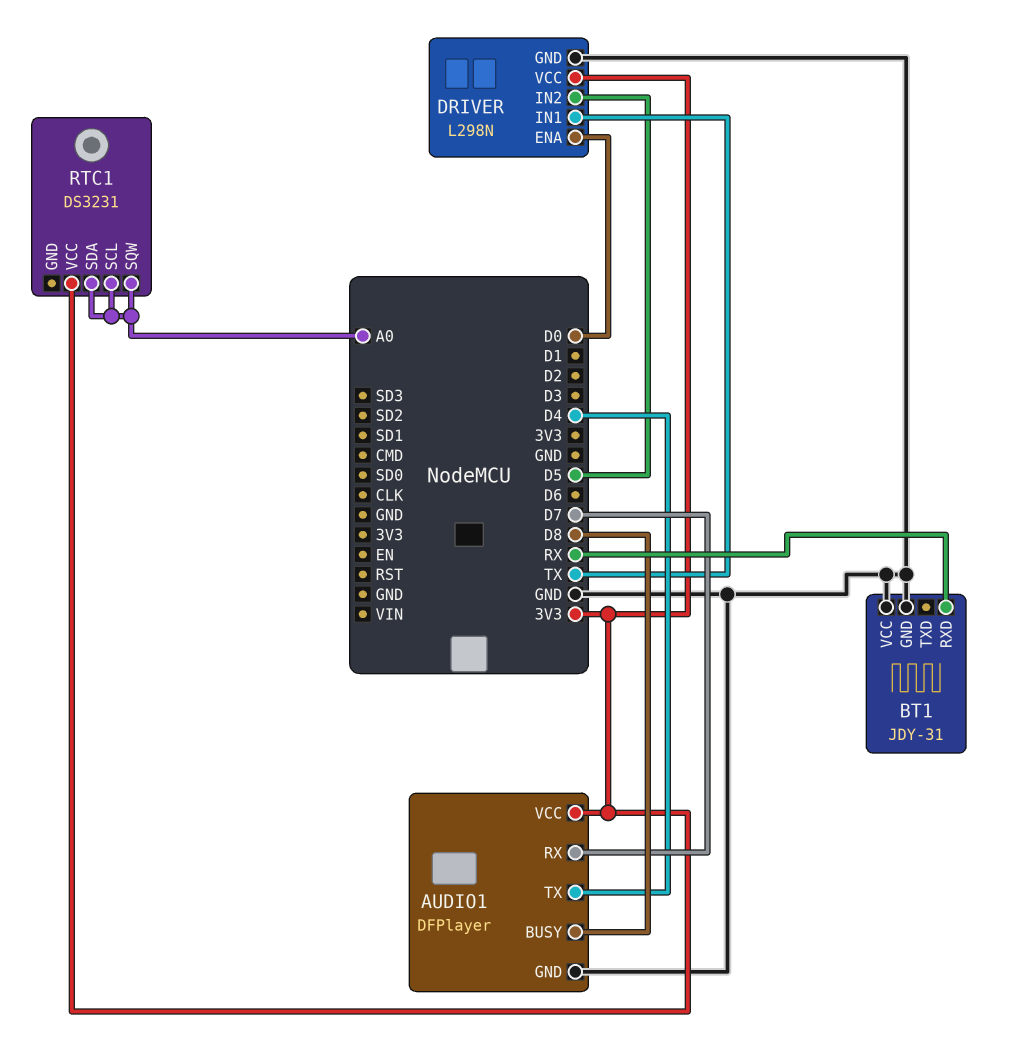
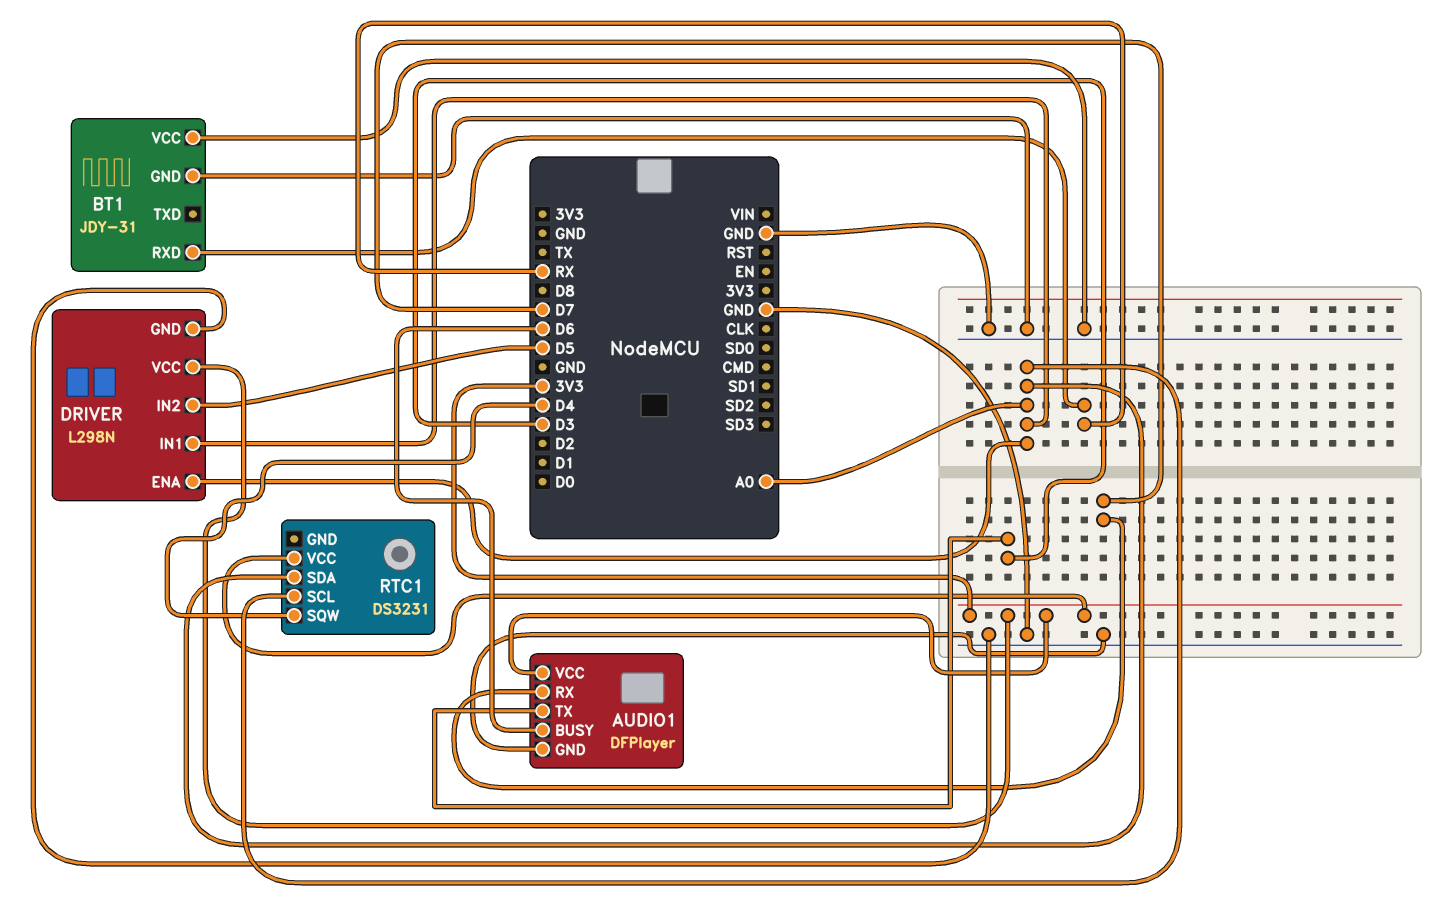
AUDIO1 pin BUSY: D8 -> D6
AUDIO1 pin TX: D4 -> D3
DRIVER pin ENA: D0 -> A0
DRIVER pin IN1: TX -> A0
RTC1 pin SQW: A0 -> D4

